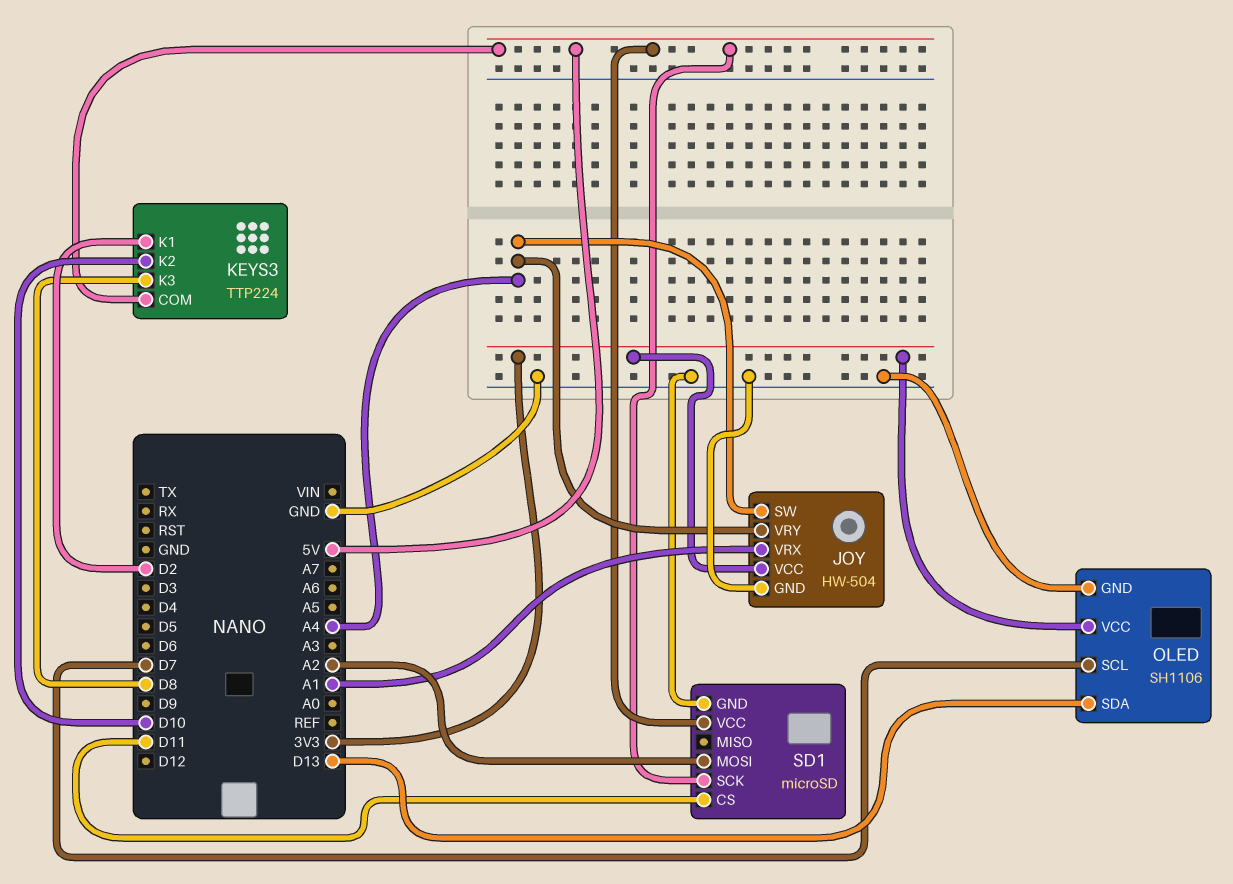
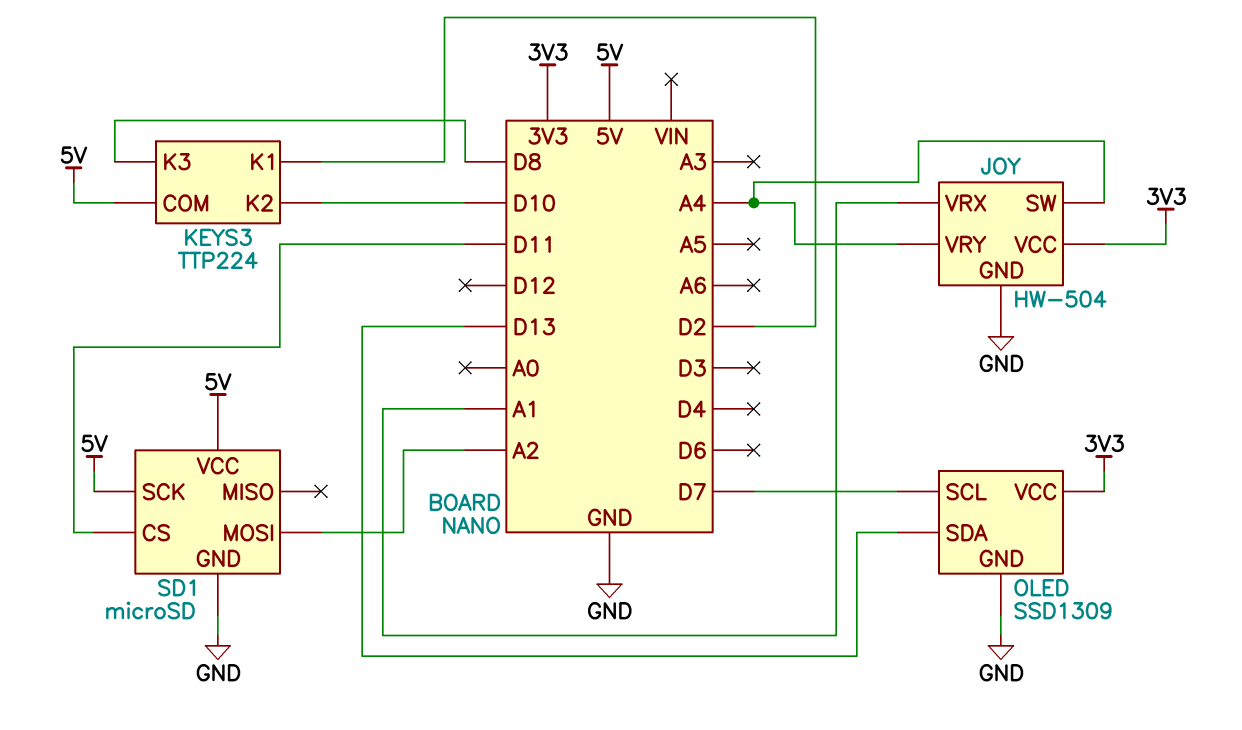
OLED: SH1106 -> SSD1309

